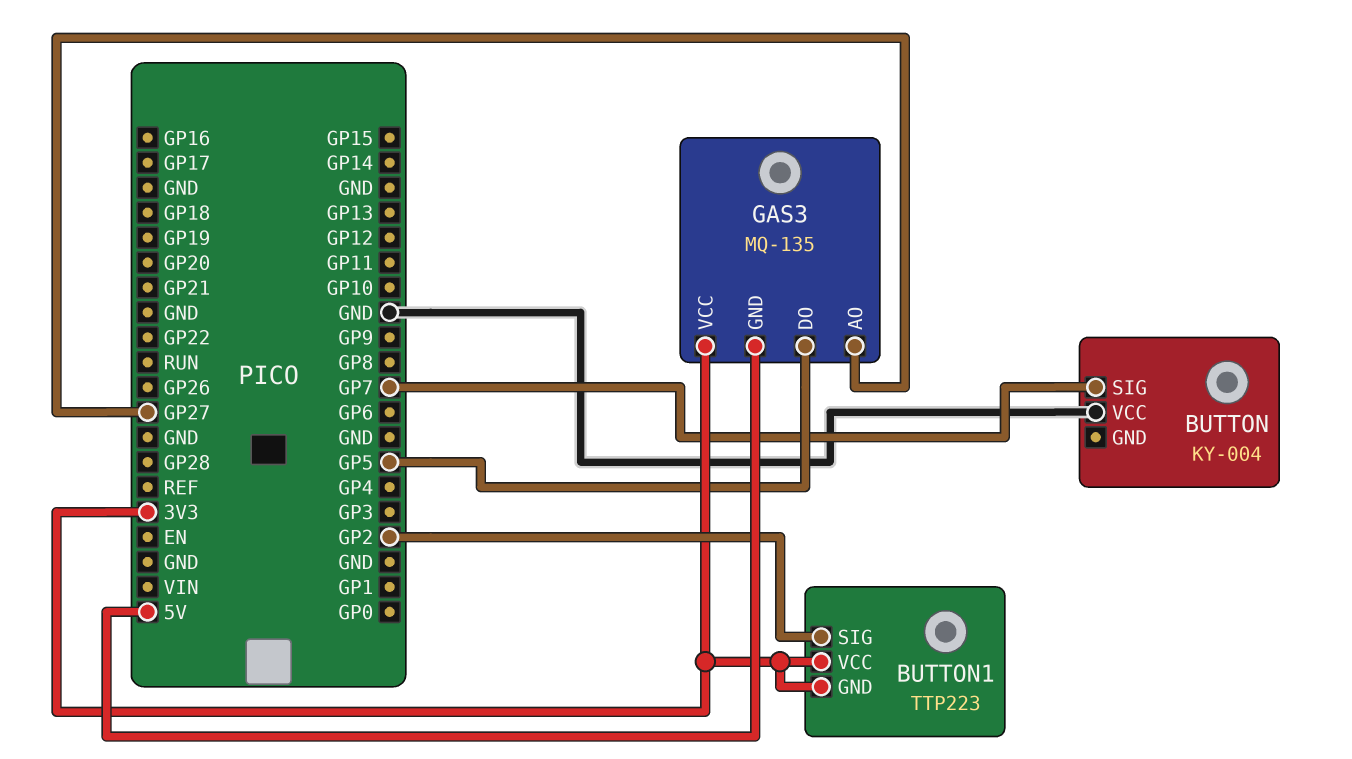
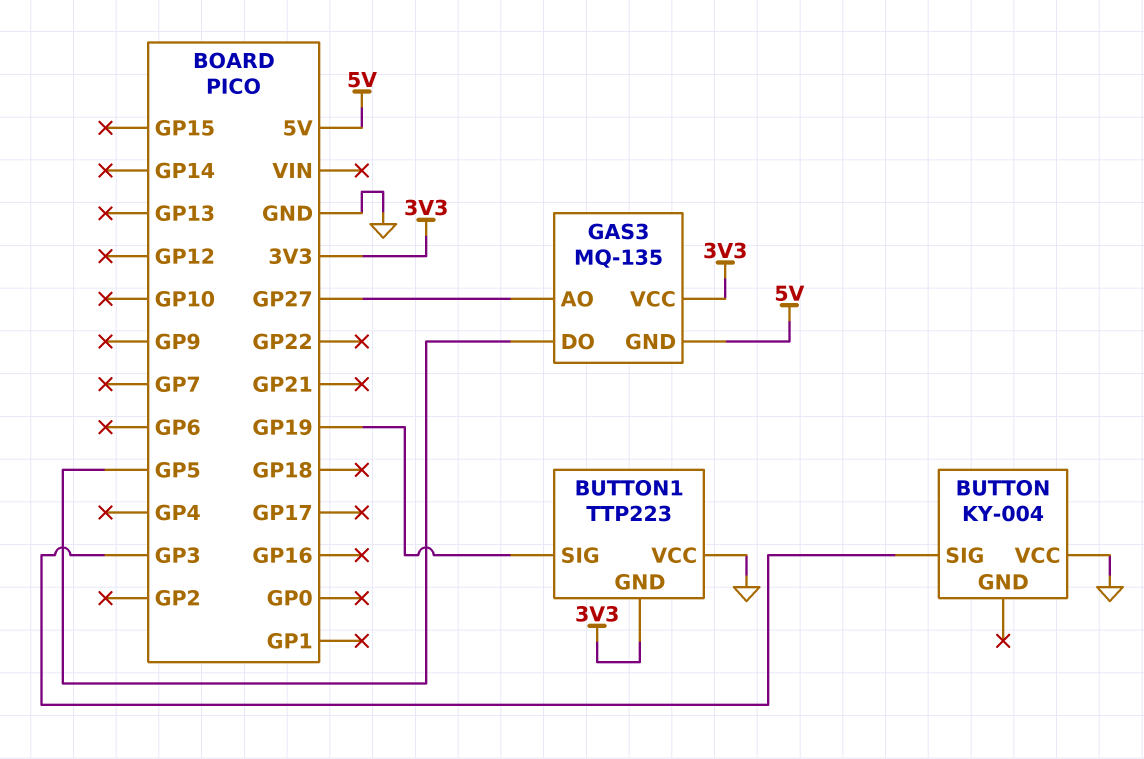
BUTTON pin SIG: GP7 -> GP3
BUTTON1 pin SIG: GP2 -> GP19
BUTTON1 pin VCC: 3V3 -> GND

